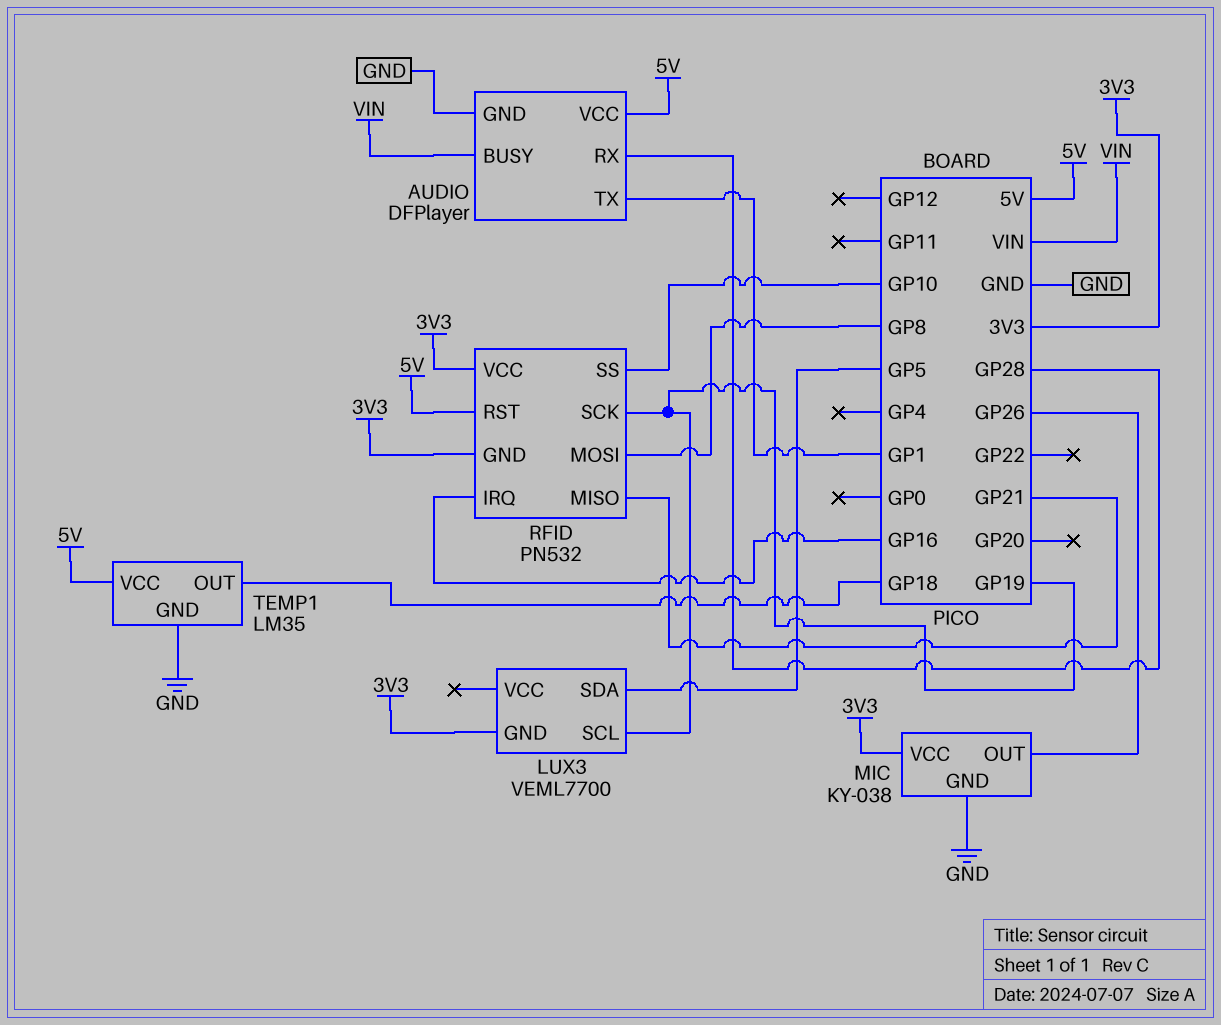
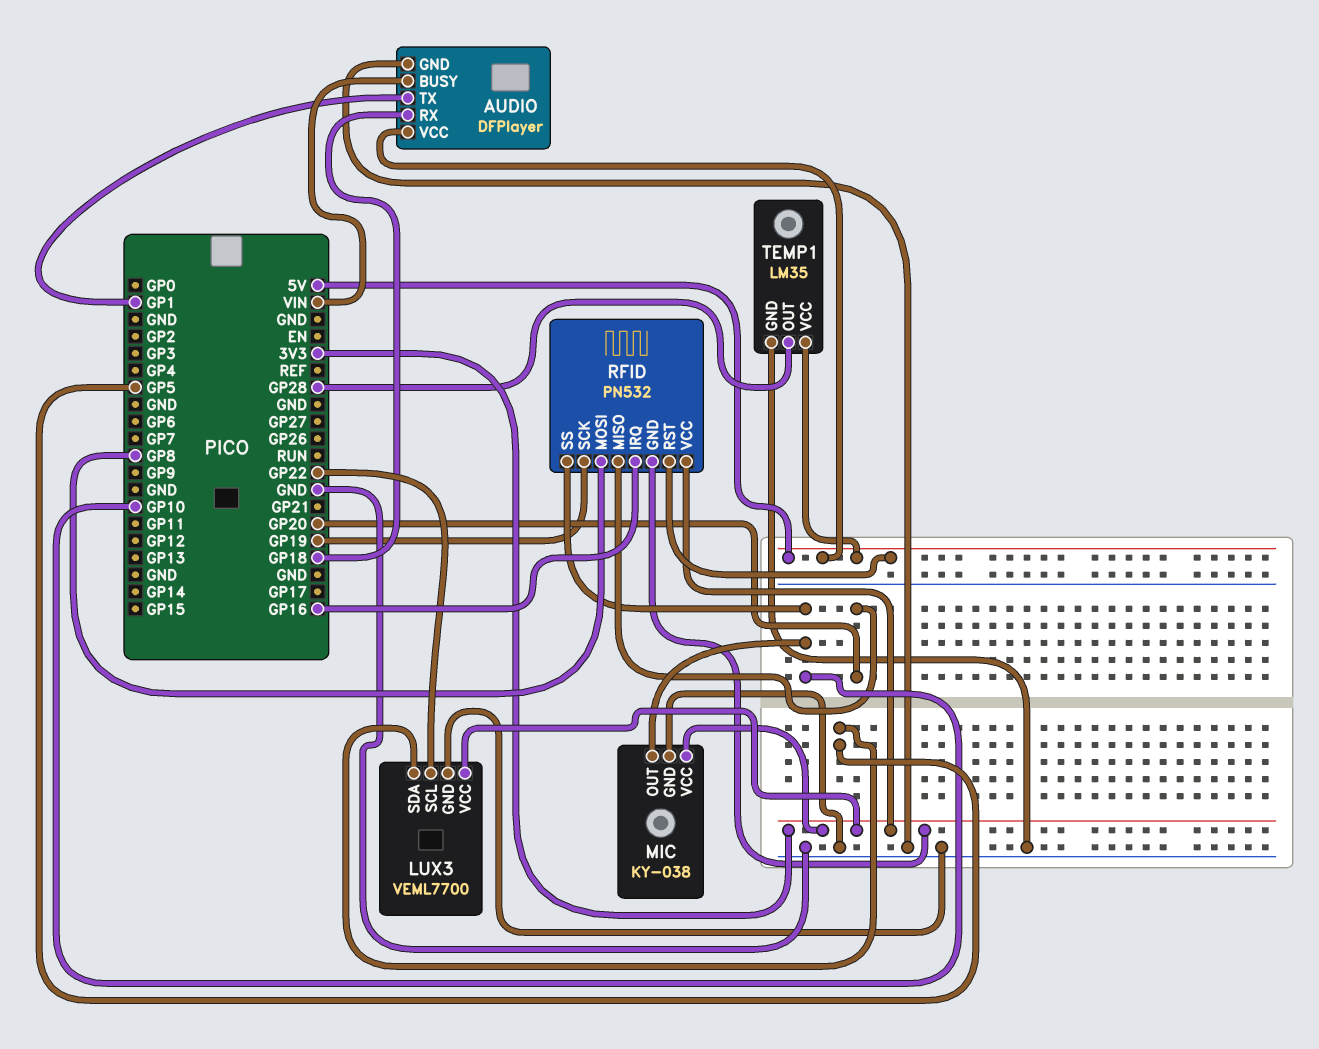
AUDIO pin RX: GP28 -> GP18
LUX3 pin GND: 3V3 -> GND
LUX3 pin SCL: GP19 -> GP22
LUX3 pin VCC: none -> 3V3
MIC pin OUT: GP26 -> GP10
RFID pin MISO: GP21 -> GP20
TEMP1 pin OUT: GP18 -> GP28

